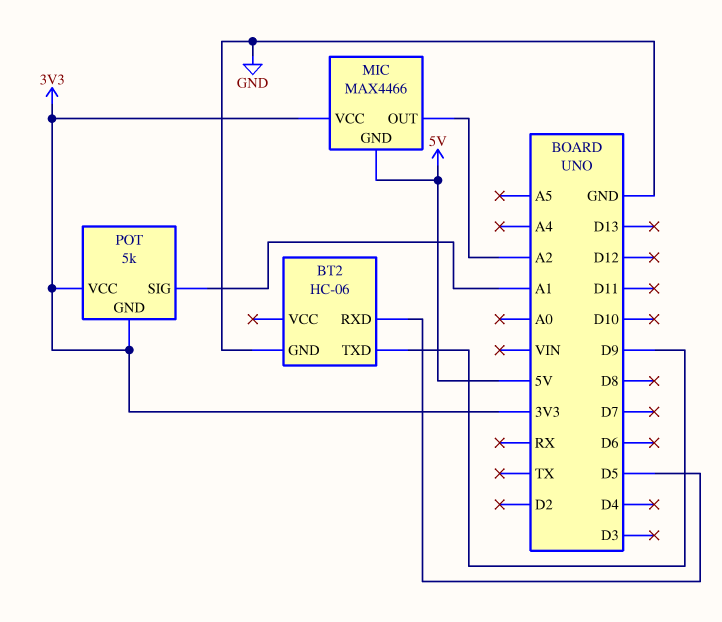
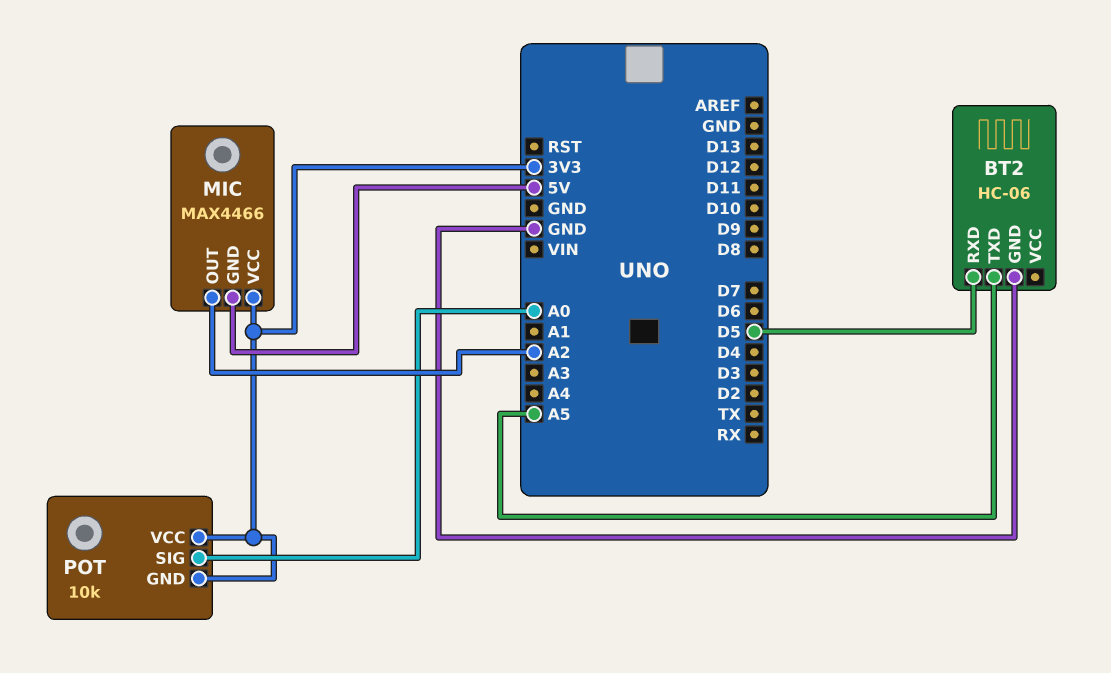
BT2 pin TXD: D9 -> A5
POT: 5k -> 10k
POT pin SIG: A1 -> A0

